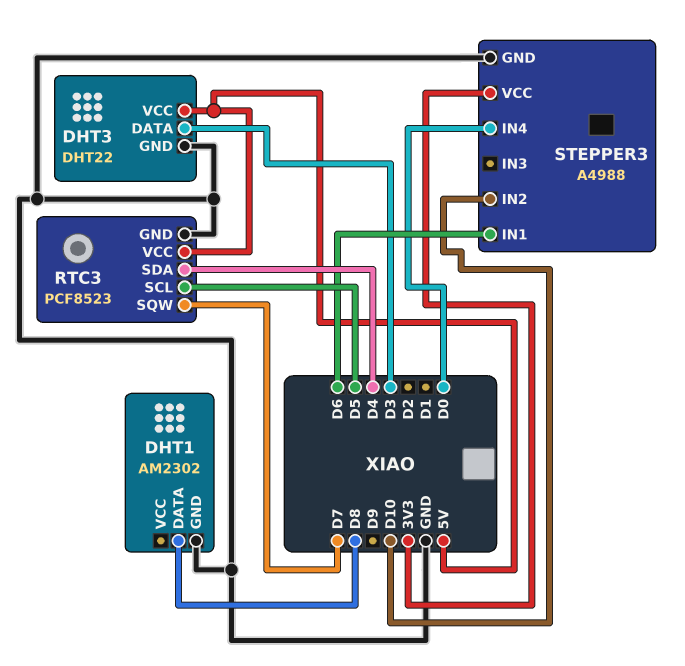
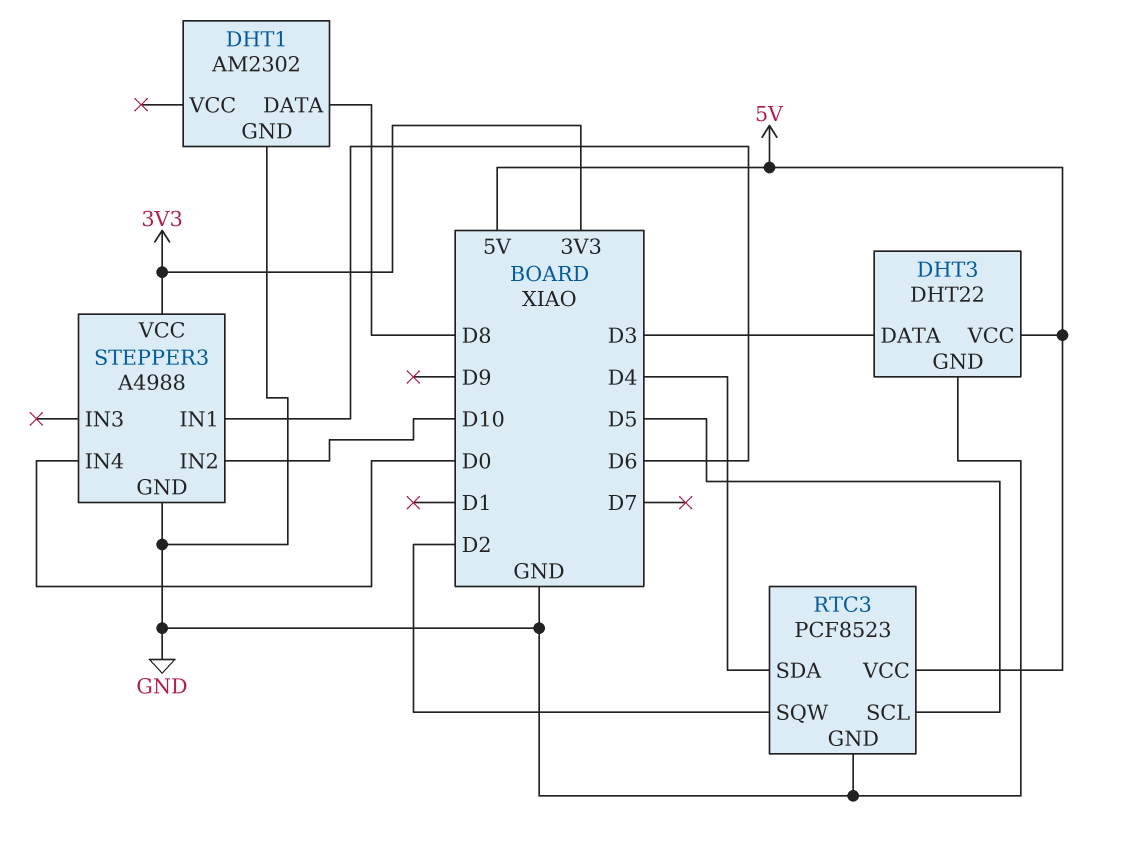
RTC3 pin SQW: D7 -> D2

